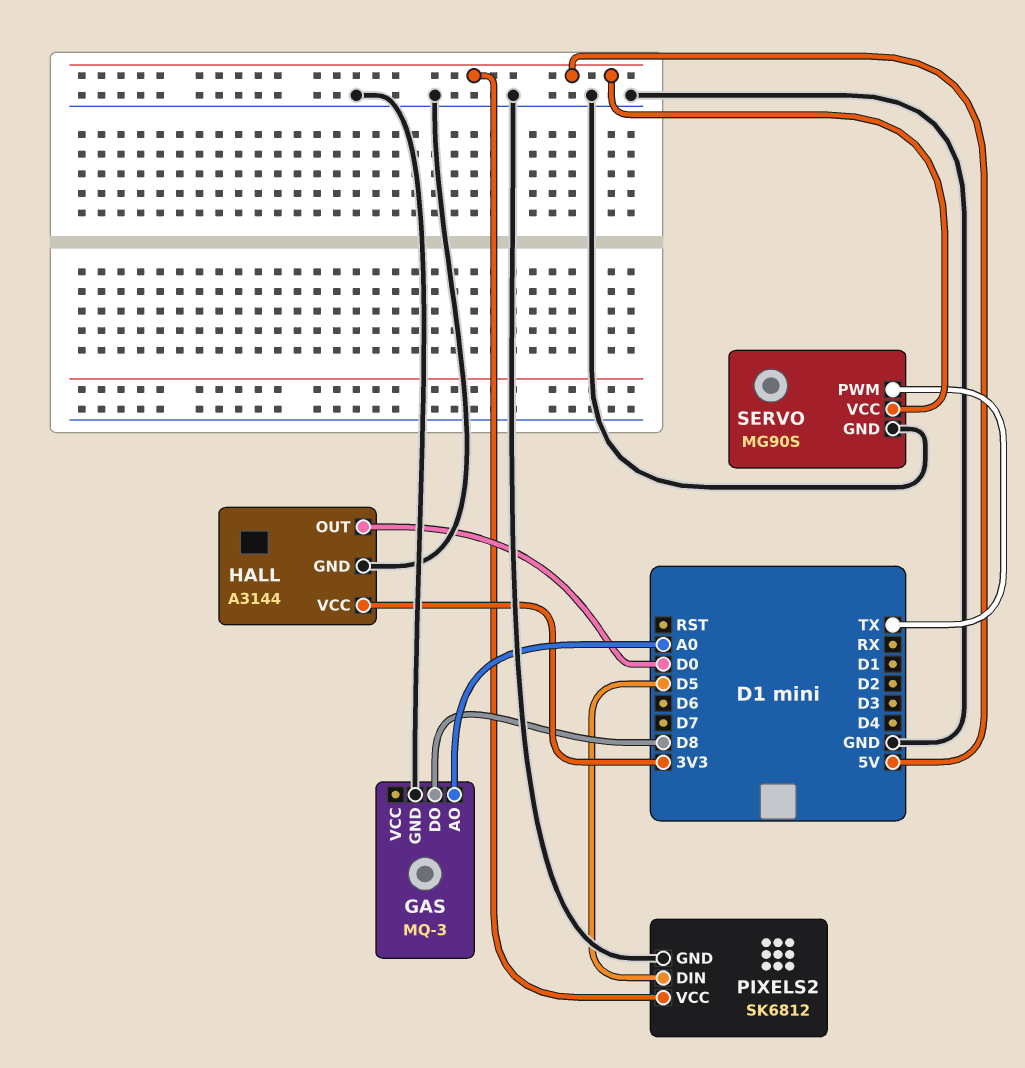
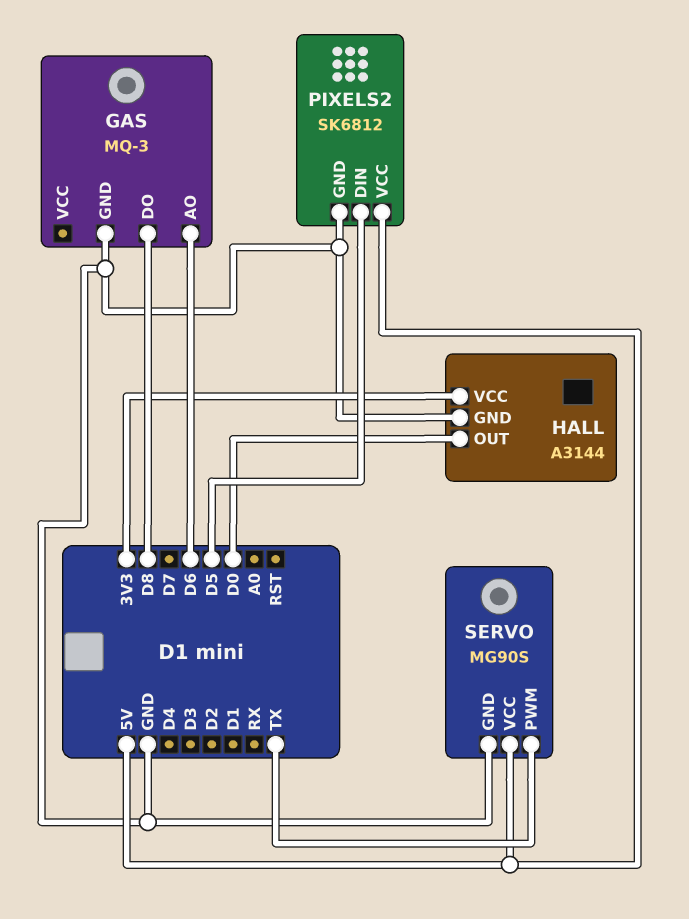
GAS pin AO: A0 -> D6

